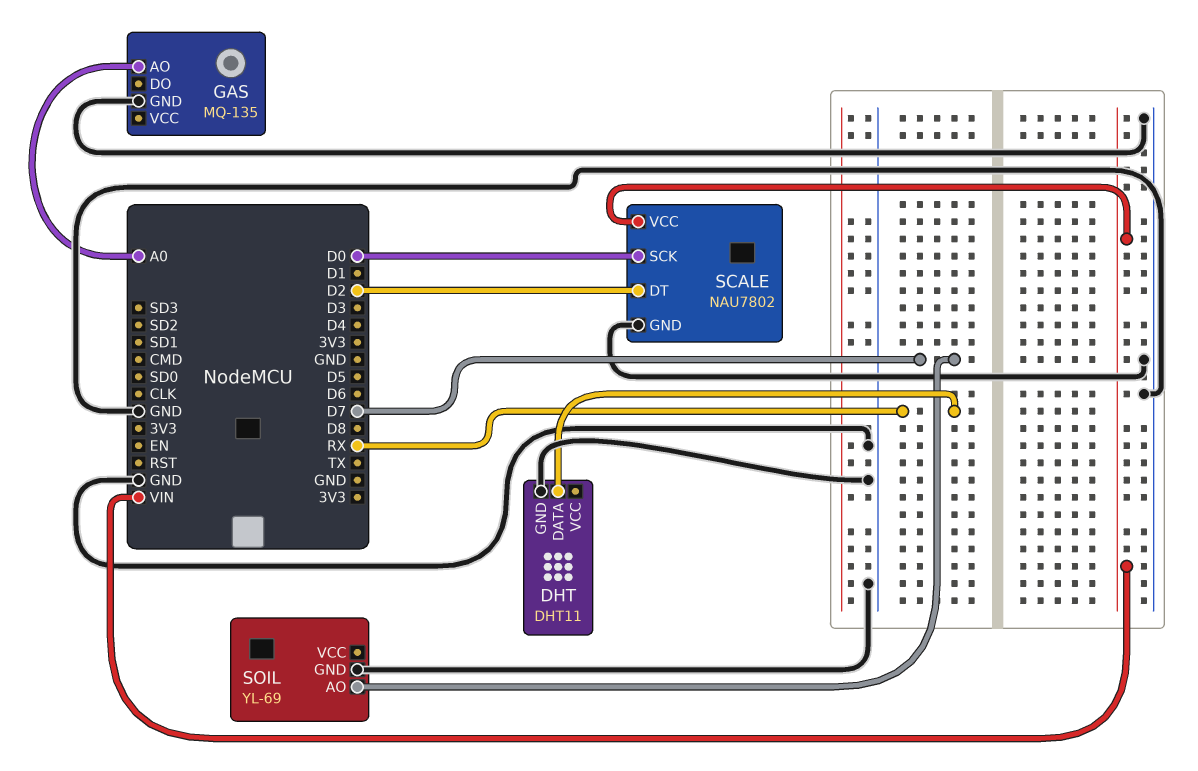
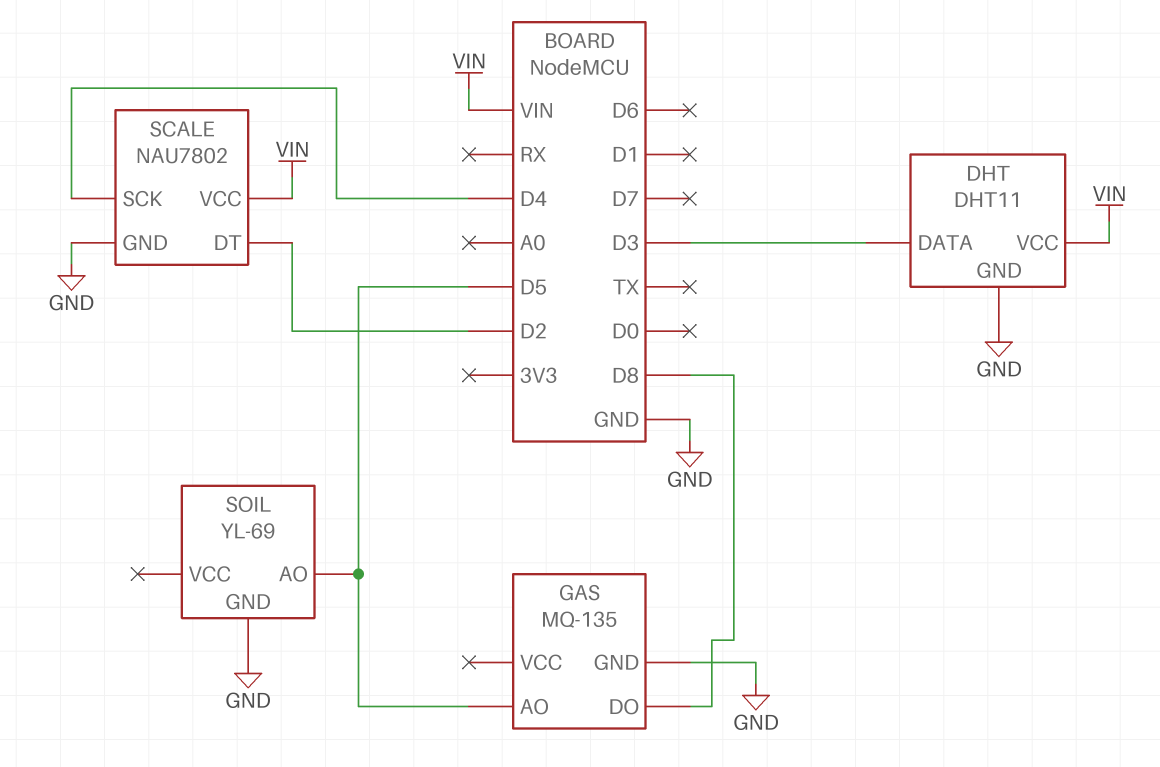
DHT pin DATA: RX -> D3
DHT pin VCC: none -> VIN
GAS pin AO: A0 -> D5
GAS pin DO: none -> D8
SCALE pin SCK: D0 -> D4
SOIL pin AO: D7 -> D5

